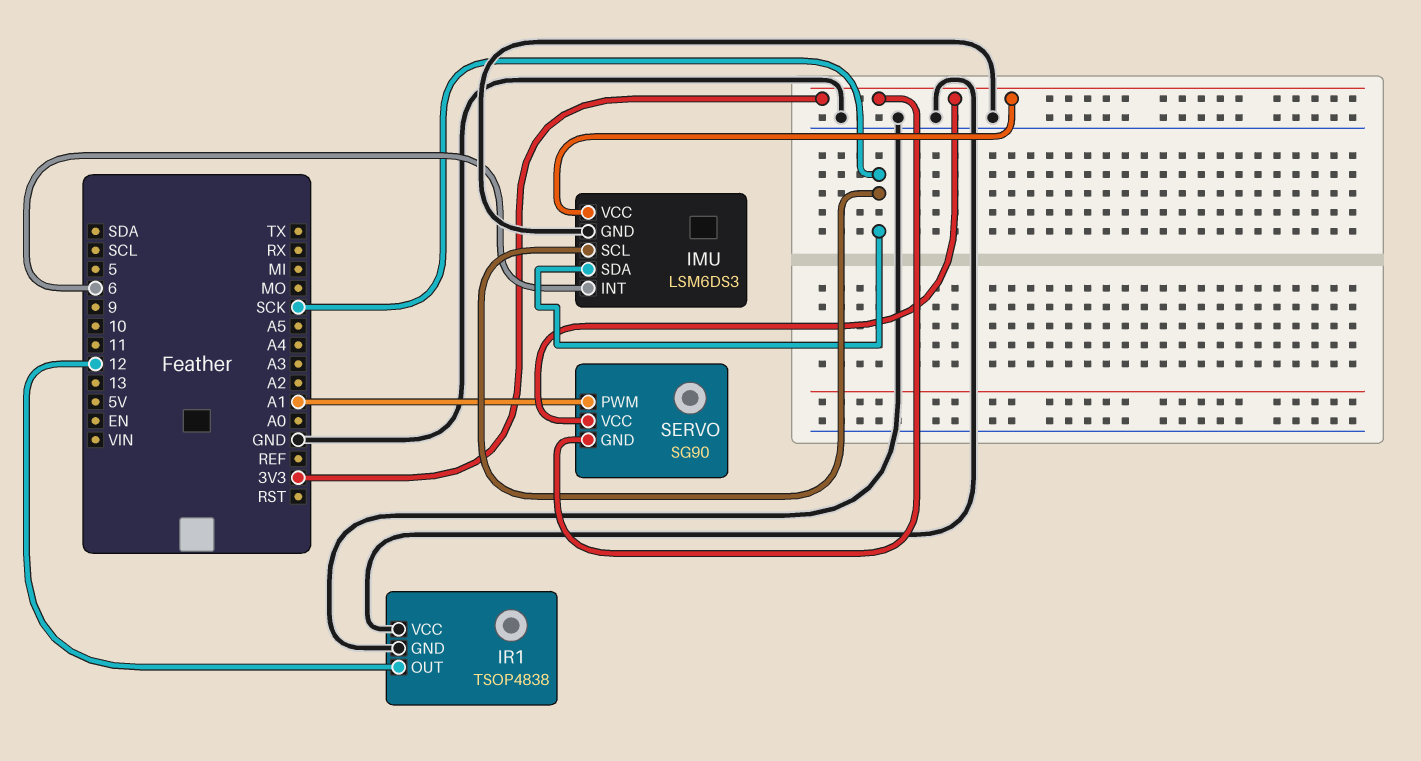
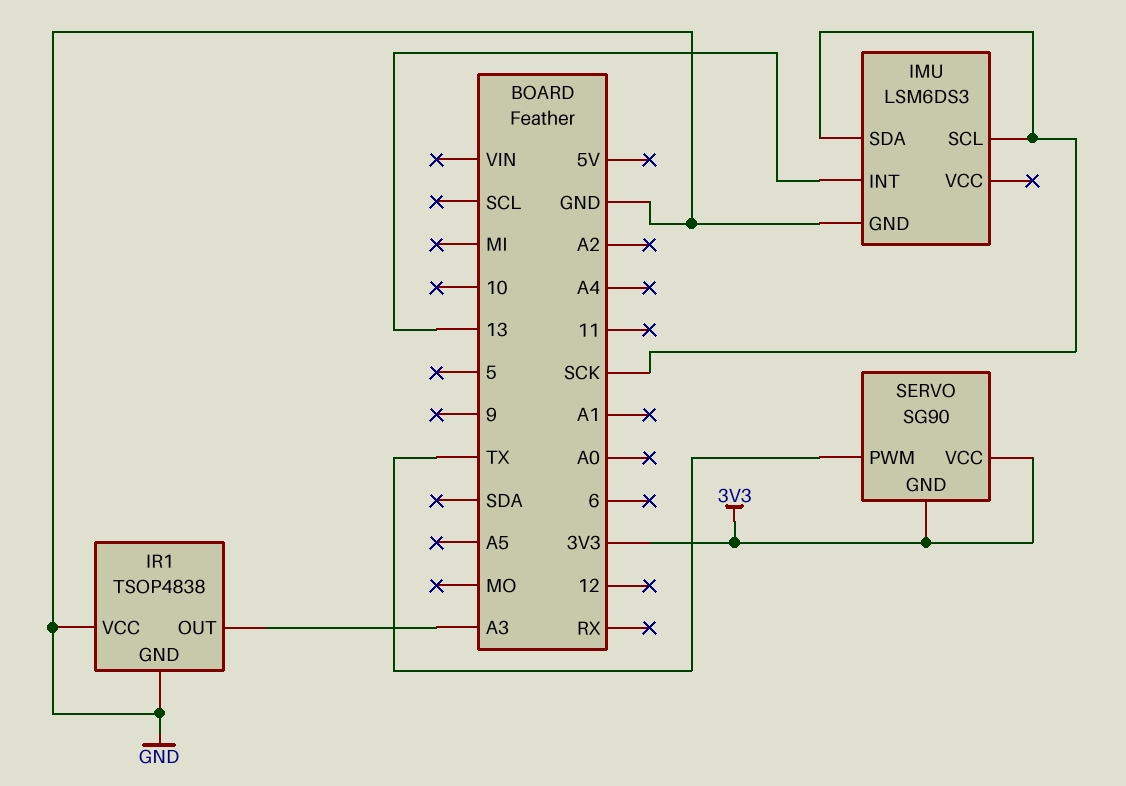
IMU pin INT: 6 -> 13
IMU pin VCC: 3V3 -> none
IR1 pin OUT: 12 -> A3
SERVO pin PWM: A1 -> TX

